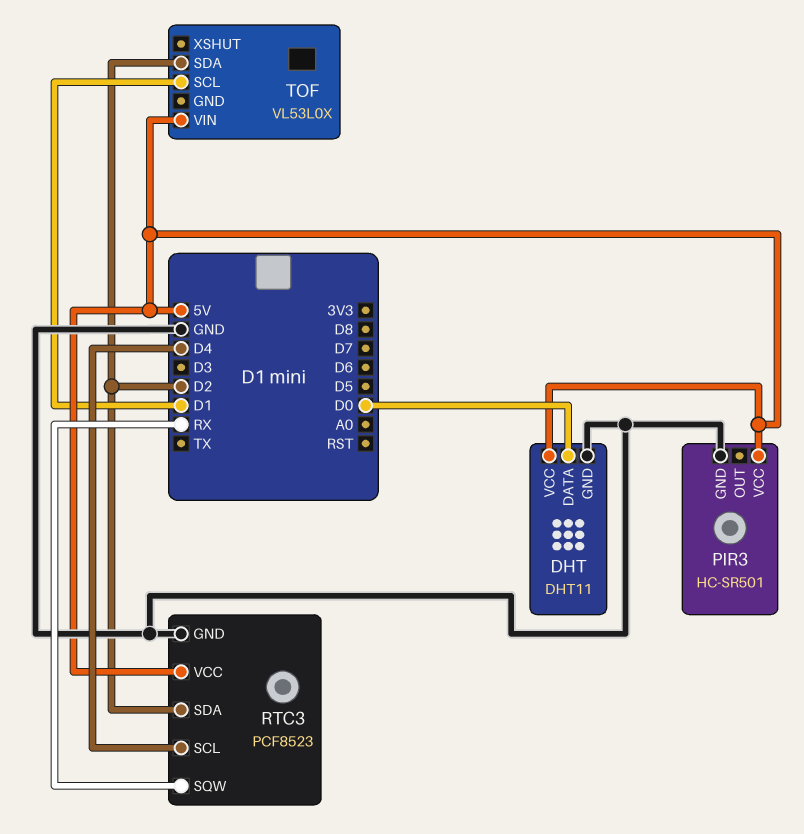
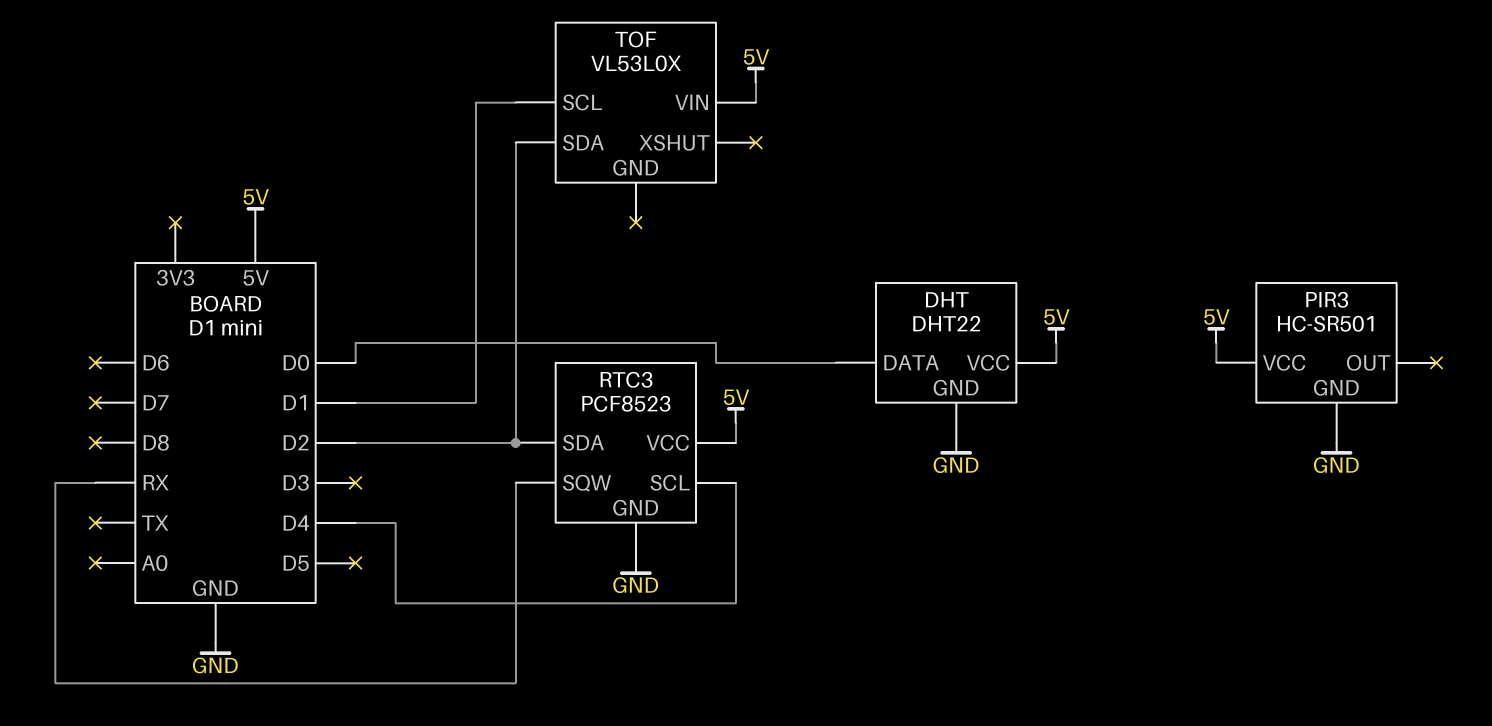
DHT: DHT11 -> DHT22

